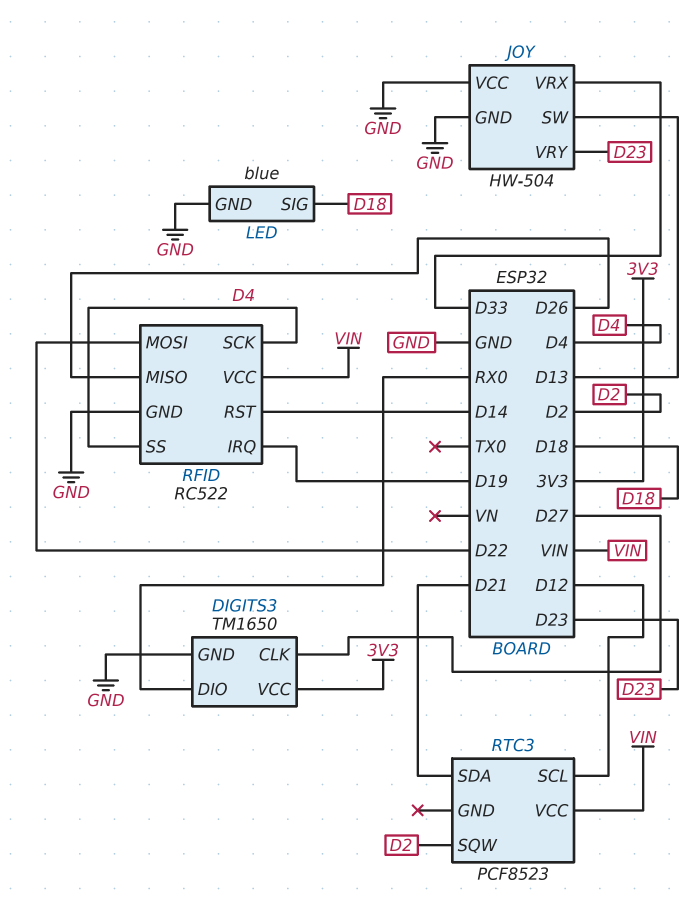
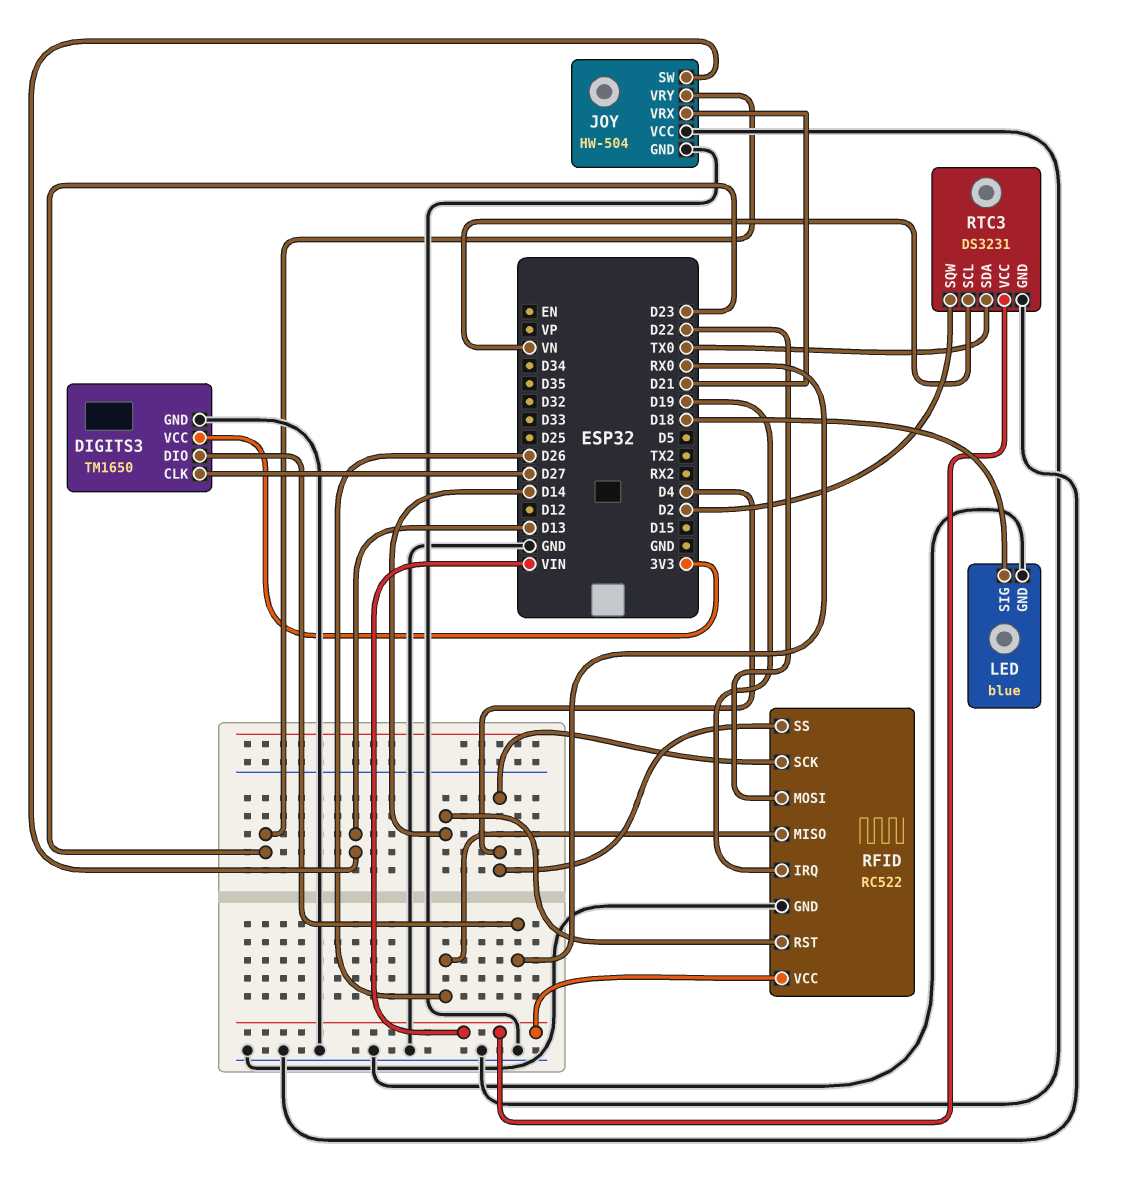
JOY pin VRX: D33 -> D21
RTC3: PCF8523 -> DS3231
RTC3 pin GND: none -> GND
RTC3 pin SCL: D12 -> VN
RTC3 pin SDA: D21 -> TX0

